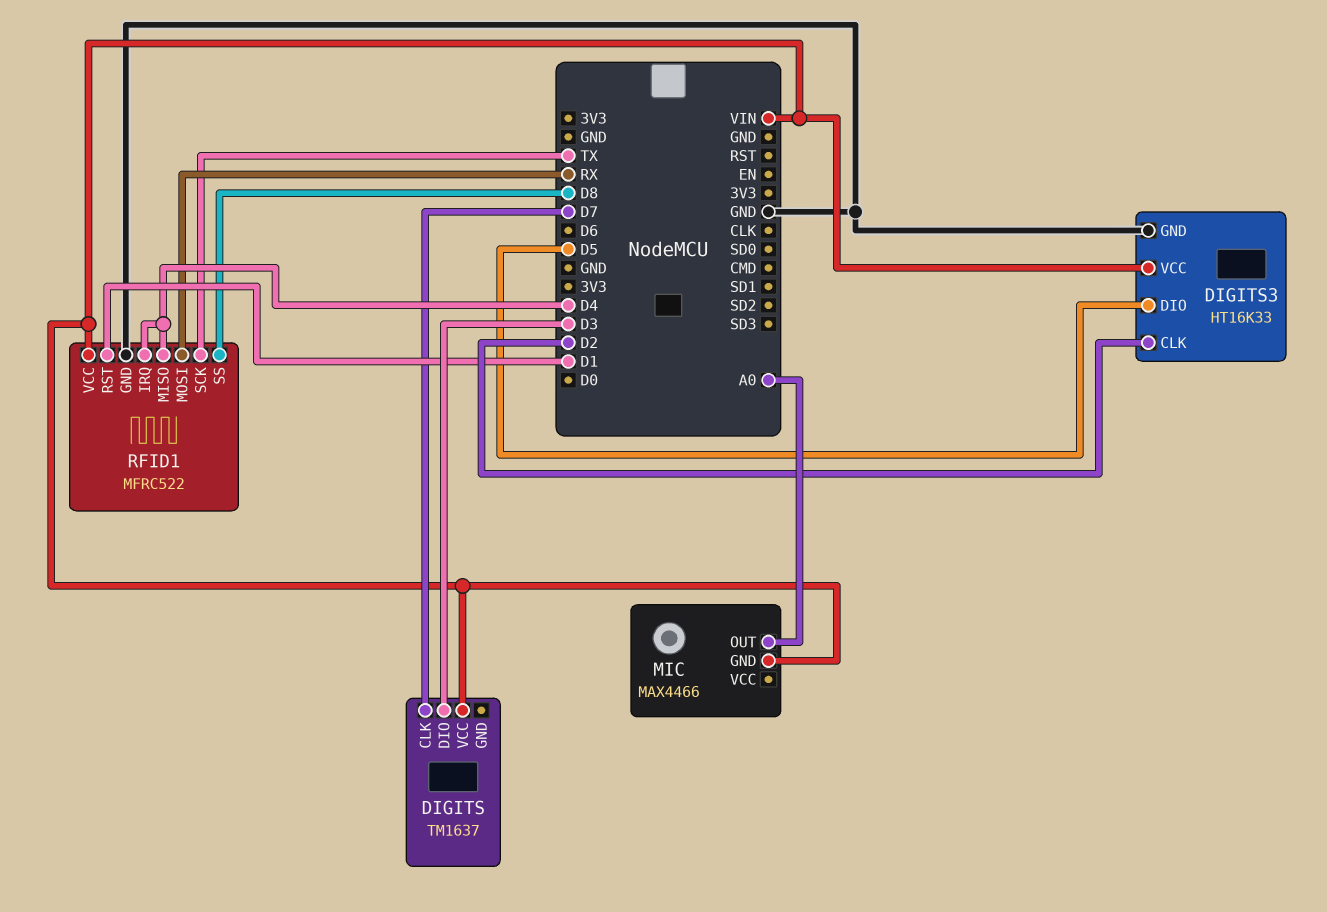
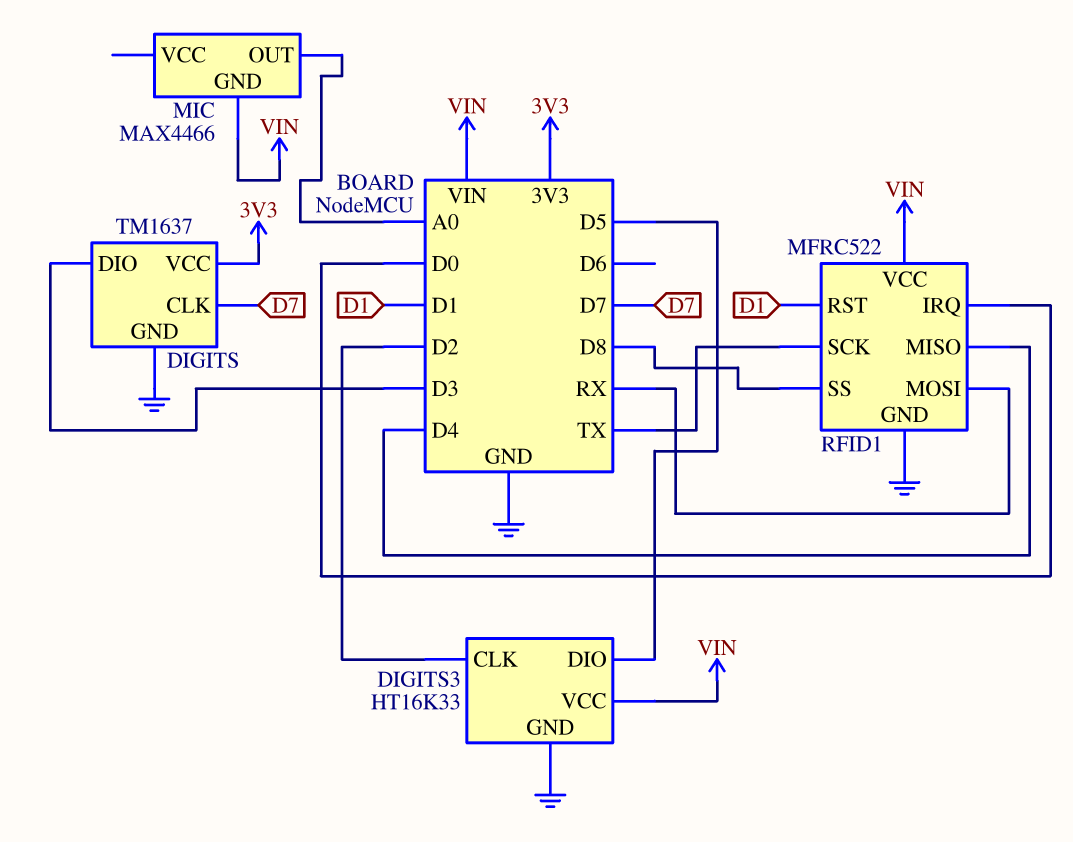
DIGITS pin GND: none -> GND
DIGITS pin VCC: VIN -> 3V3
RFID1 pin IRQ: D4 -> D0

